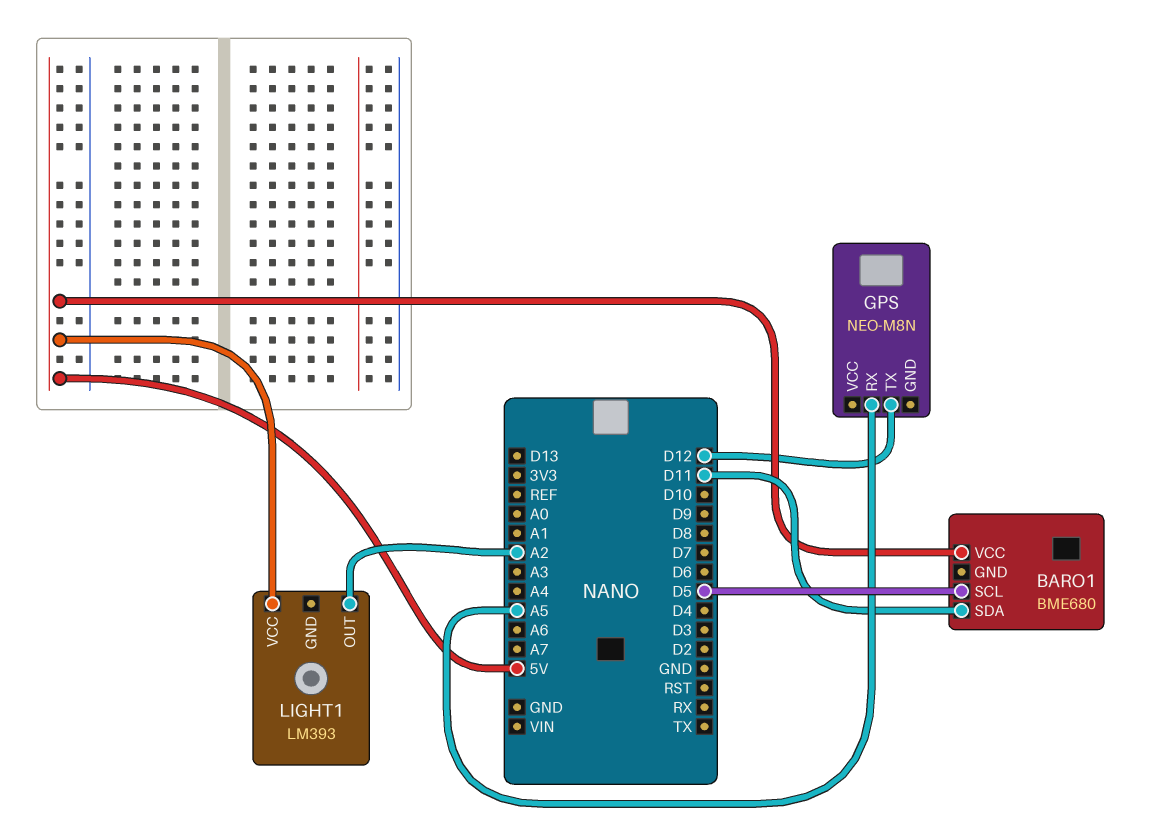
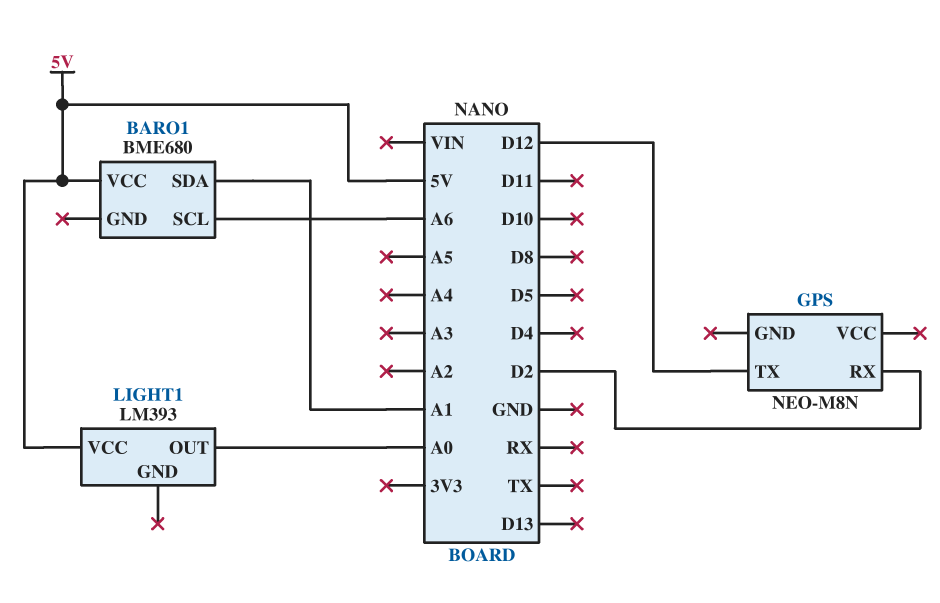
BARO1 pin SCL: D5 -> A6
BARO1 pin SDA: D11 -> A1
GPS pin RX: A5 -> D2
LIGHT1 pin OUT: A2 -> A0

